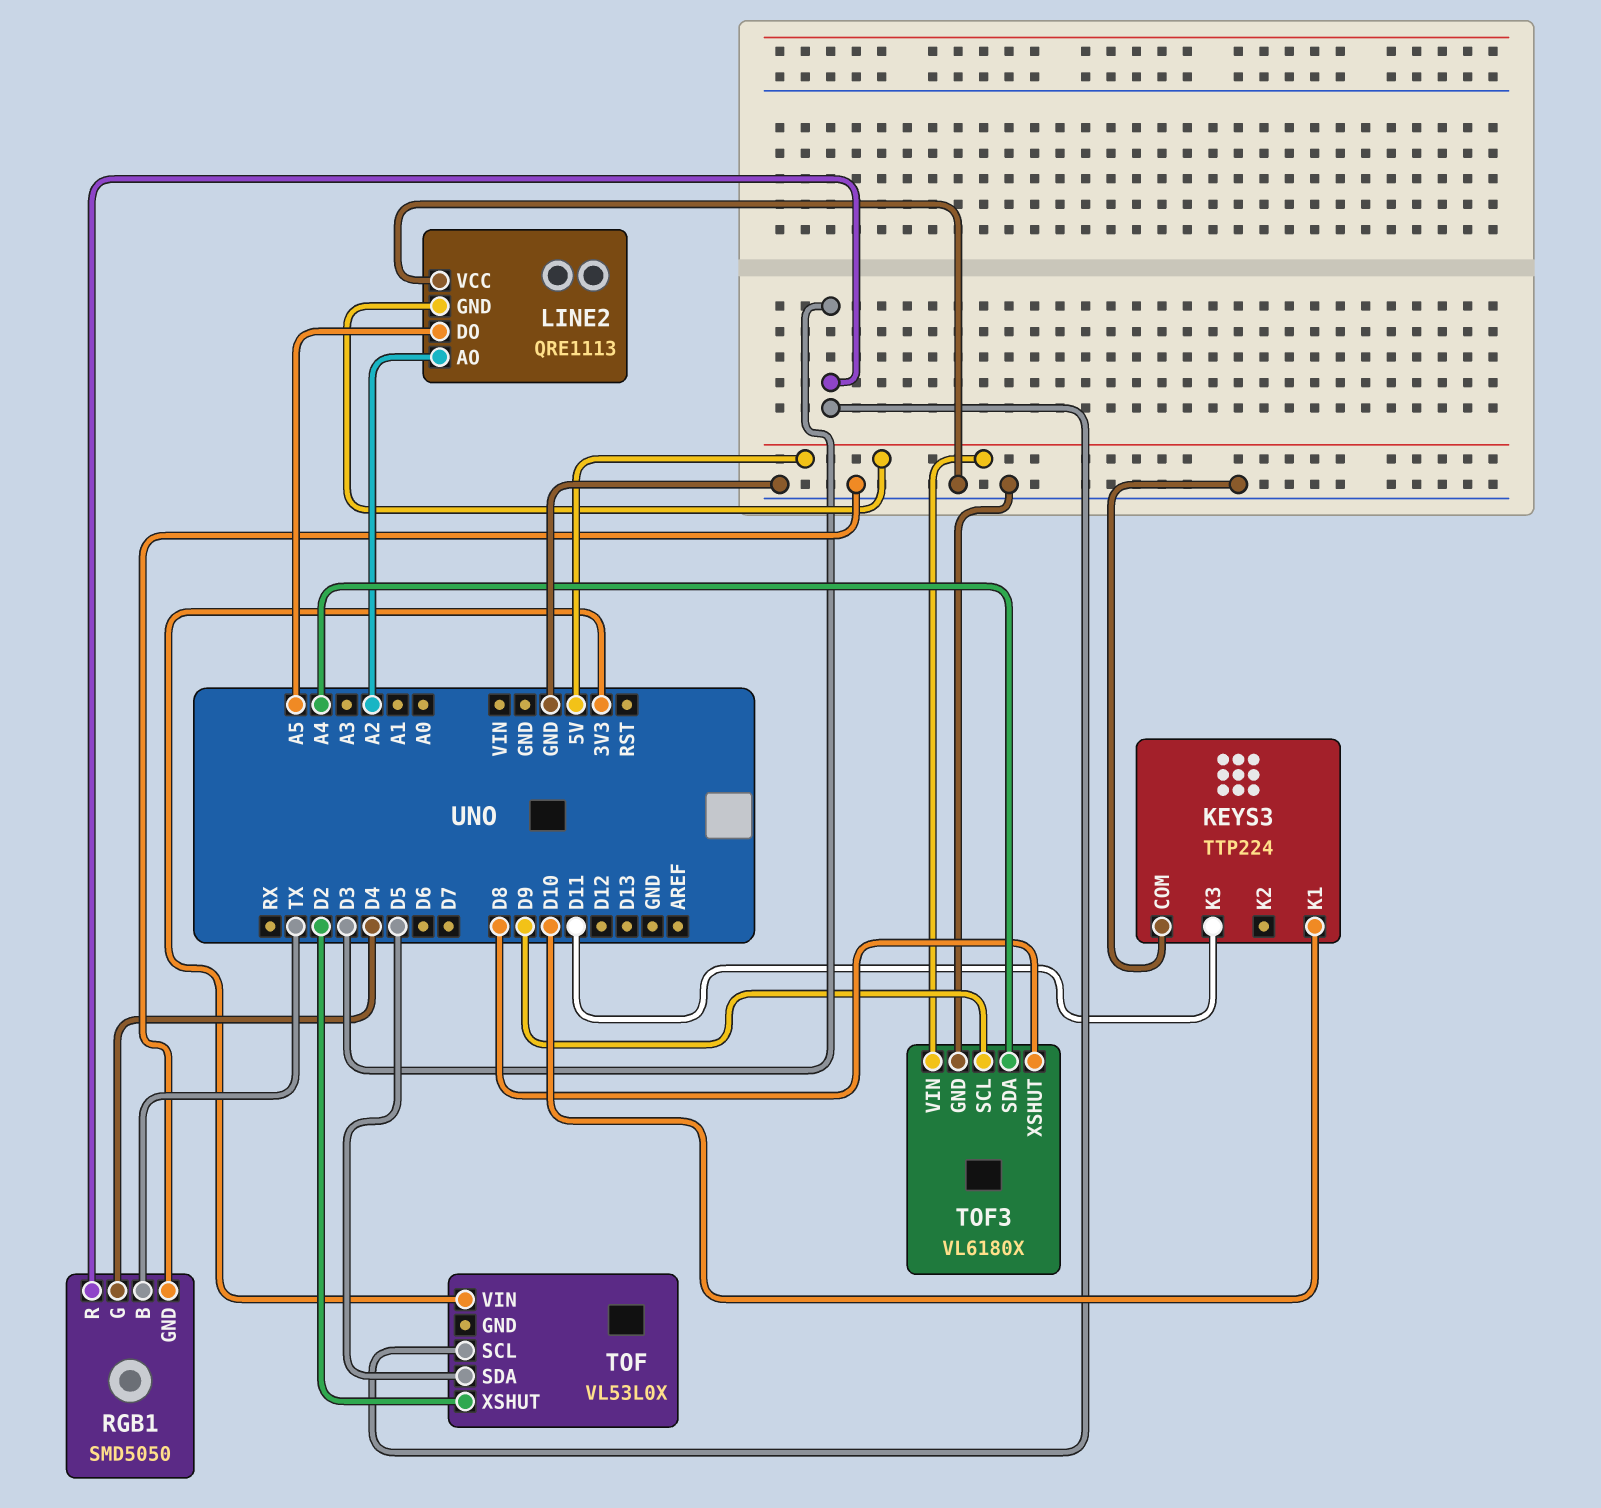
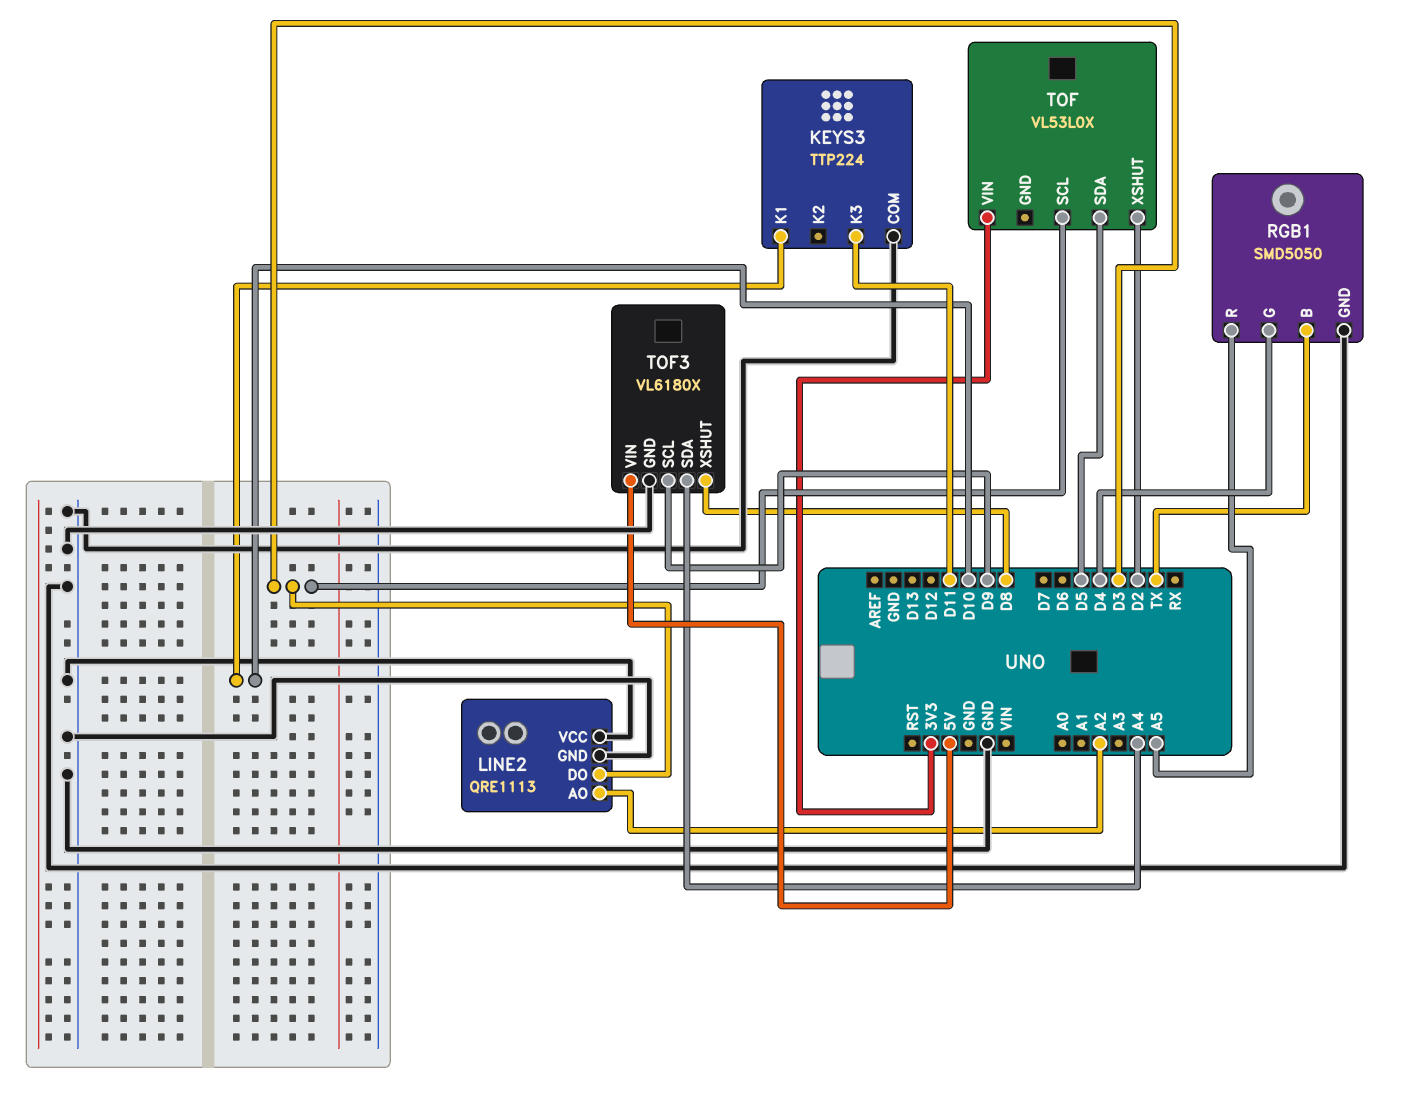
LINE2 pin DO: A5 -> D3
LINE2 pin GND: 5V -> GND
RGB1 pin R: D3 -> A5

